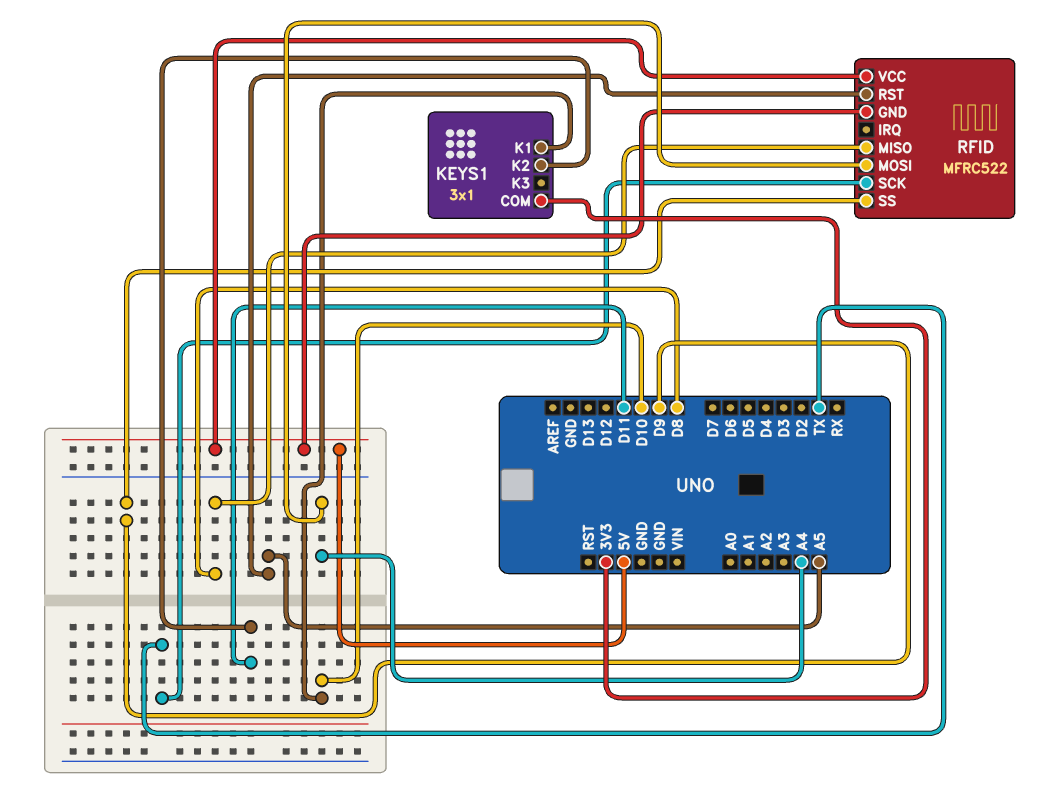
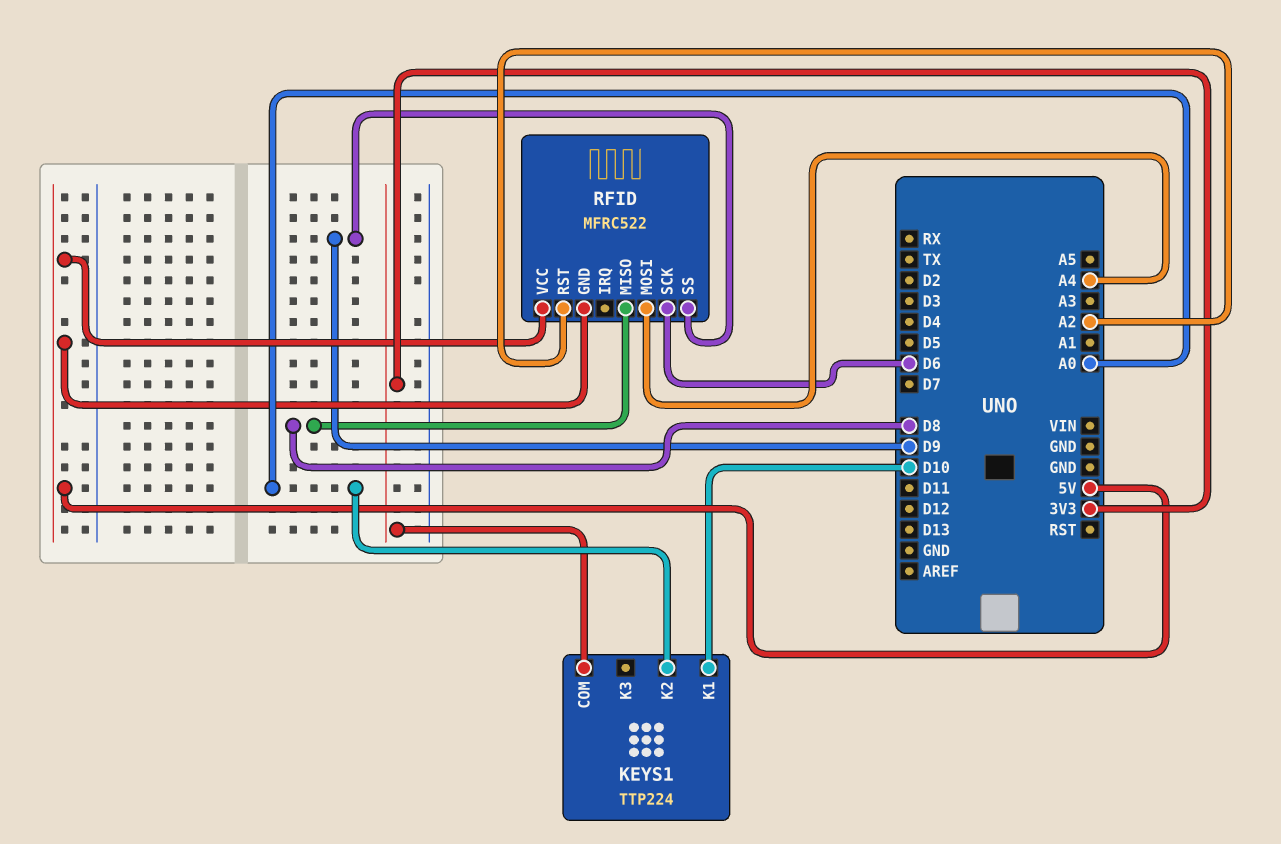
KEYS1: 3x1 -> TTP224
KEYS1 pin K2: D11 -> A0
RFID pin RST: A5 -> A2
RFID pin SCK: TX -> D6

